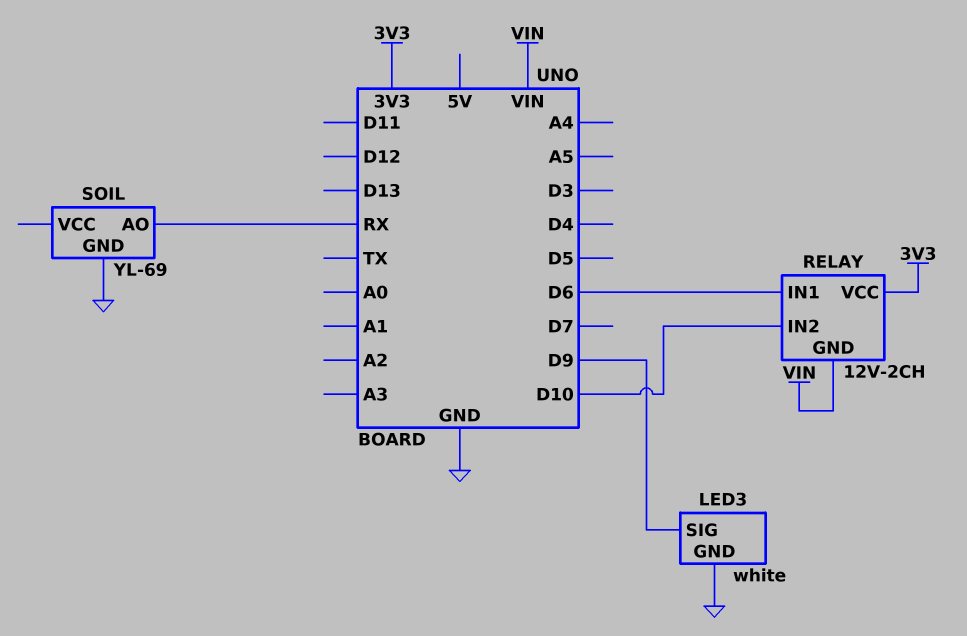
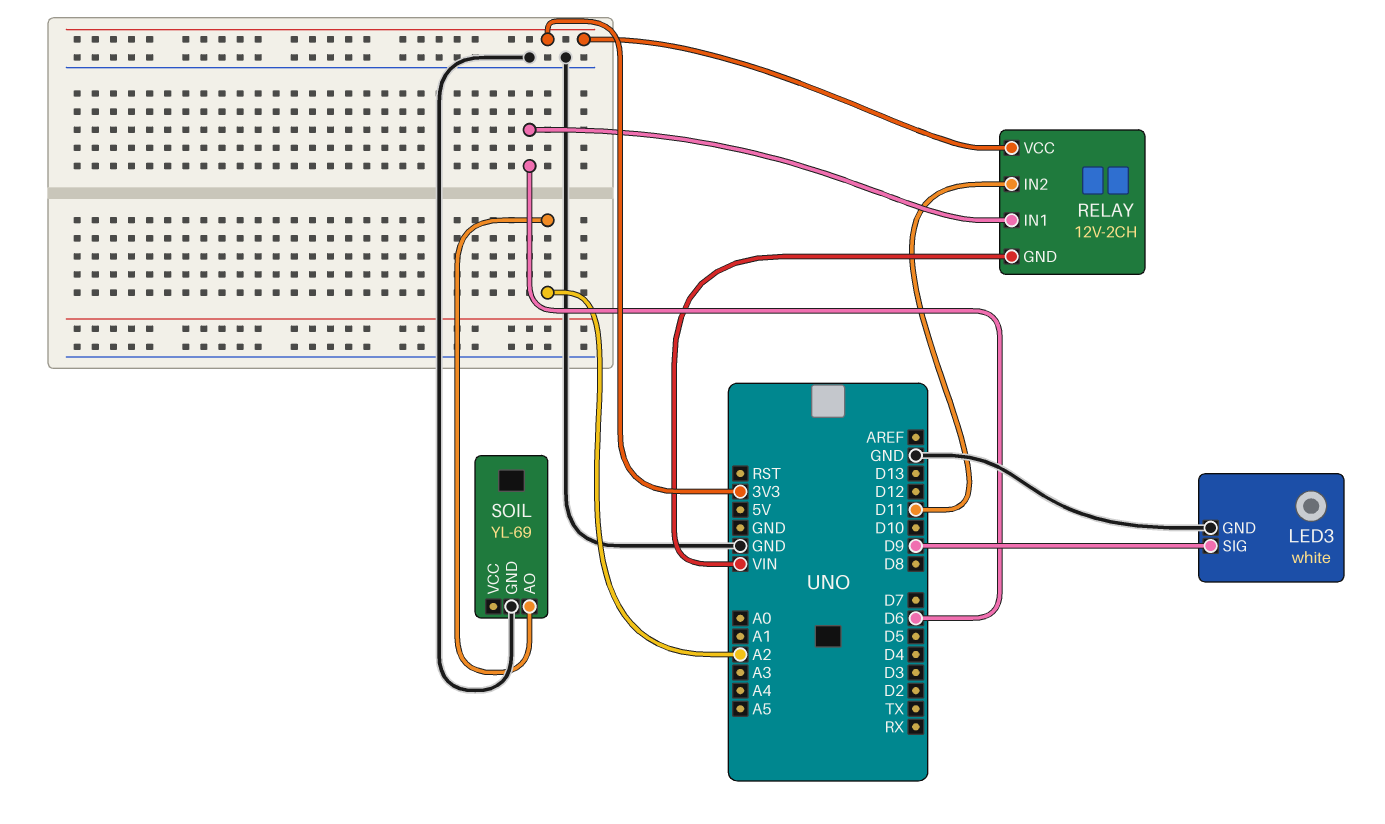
RELAY pin IN2: D10 -> D11
SOIL pin AO: RX -> A2

